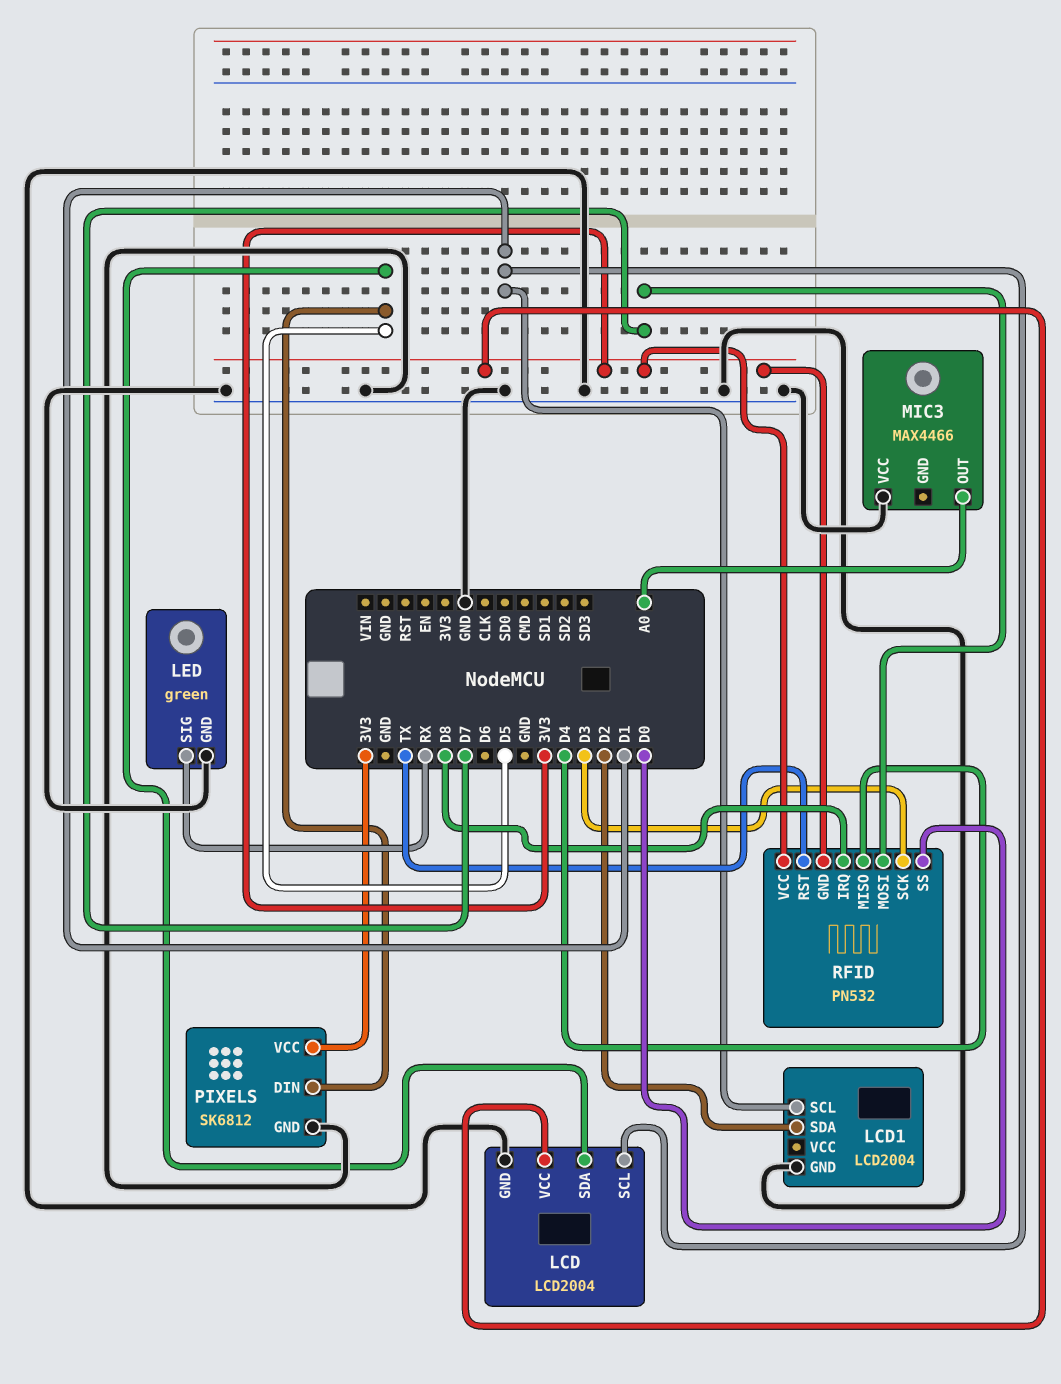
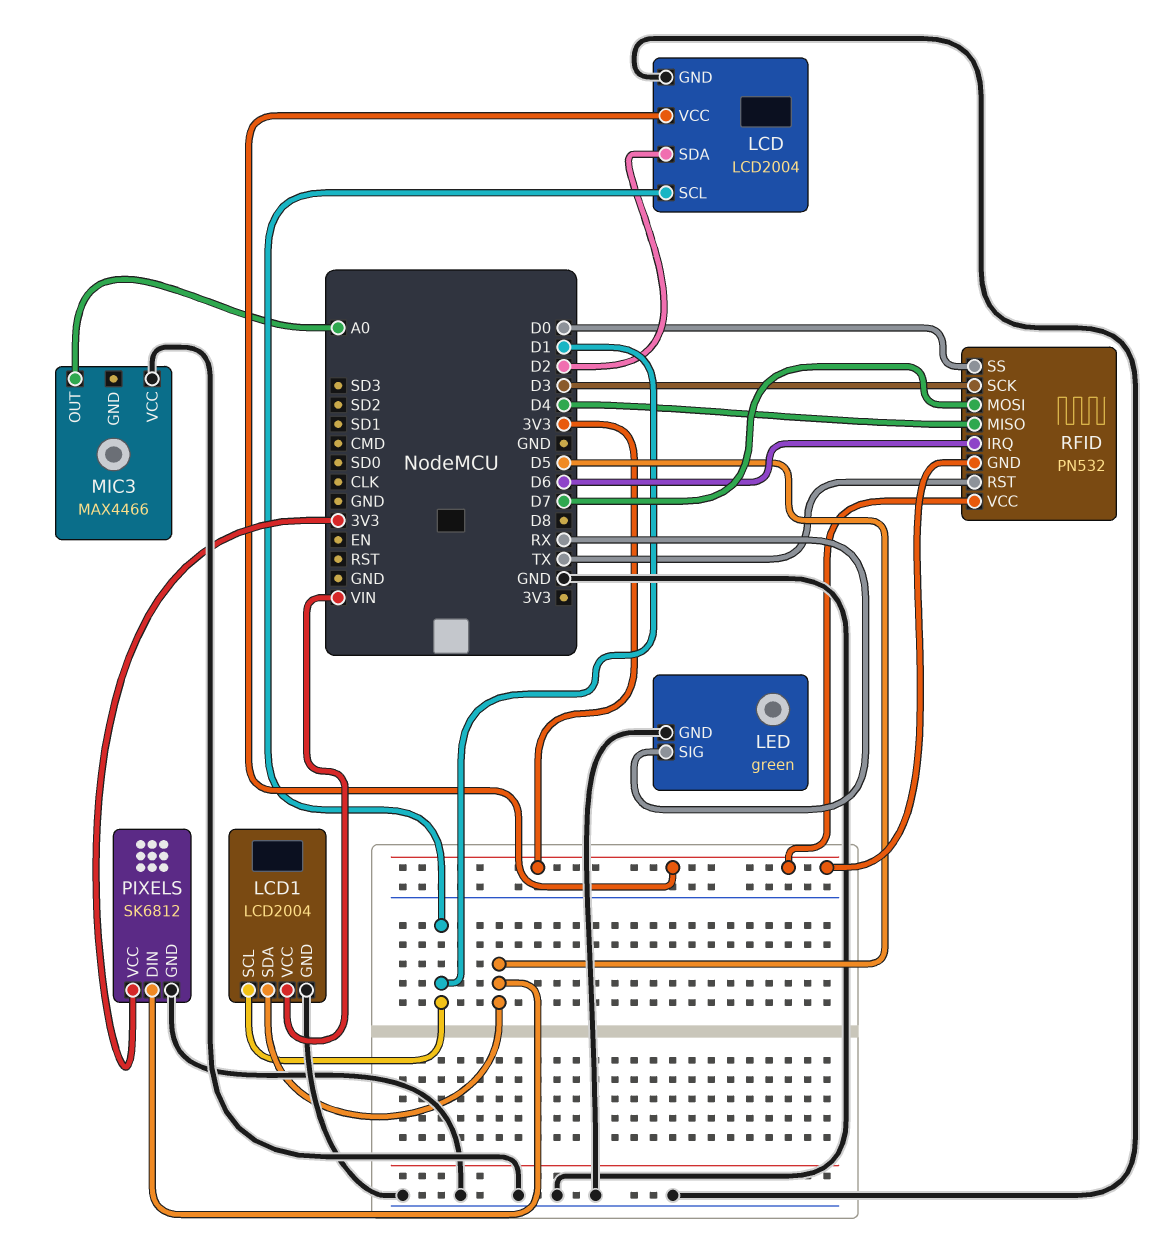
LCD pin SDA: D5 -> D2
LCD1 pin SDA: D2 -> D5
LCD1 pin VCC: none -> VIN
RFID pin IRQ: D8 -> D6

